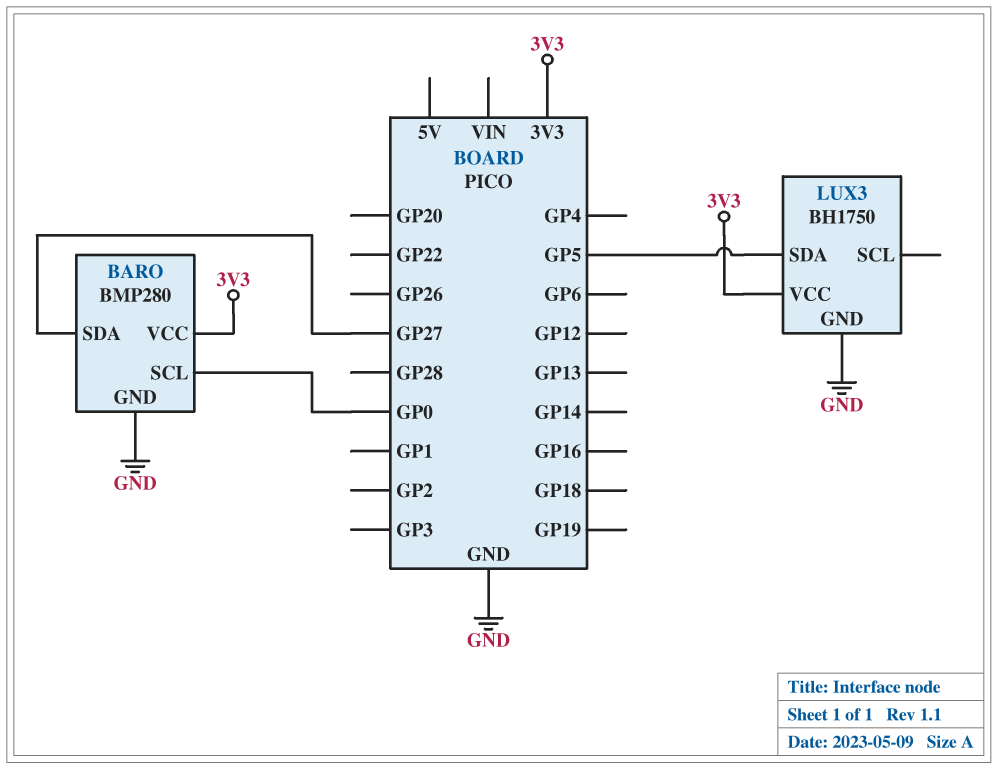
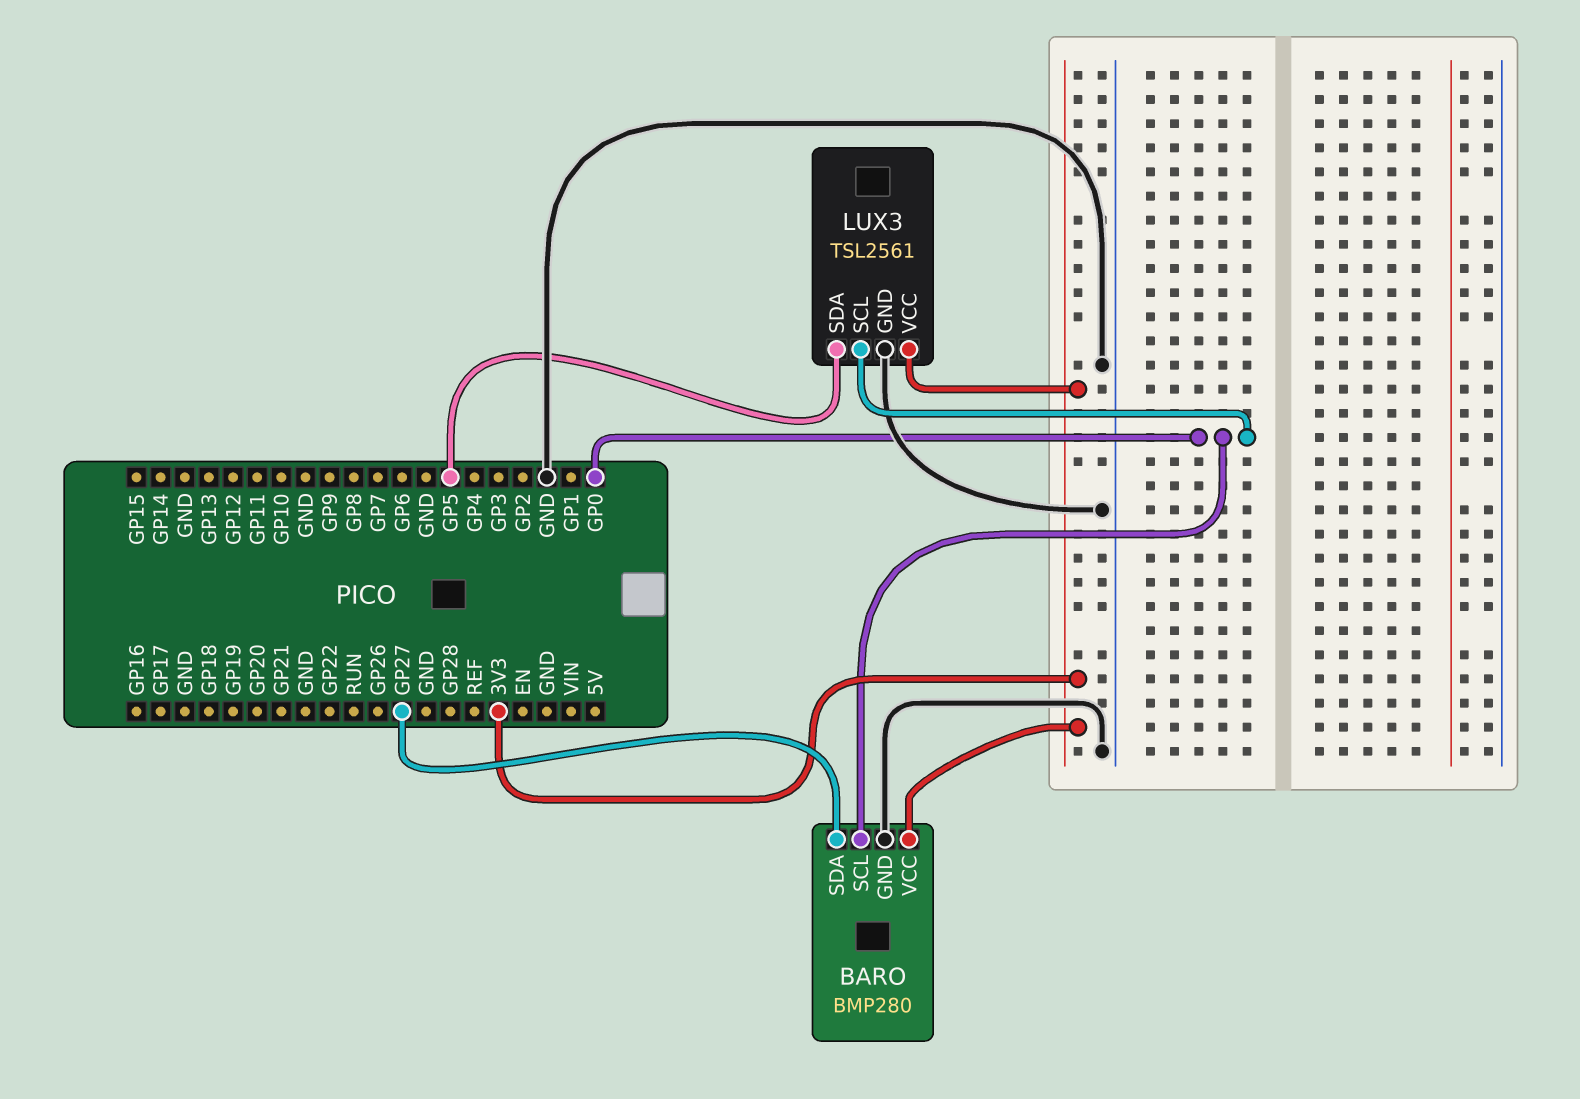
LUX3: BH1750 -> TSL2561
LUX3 pin SCL: none -> GP0

